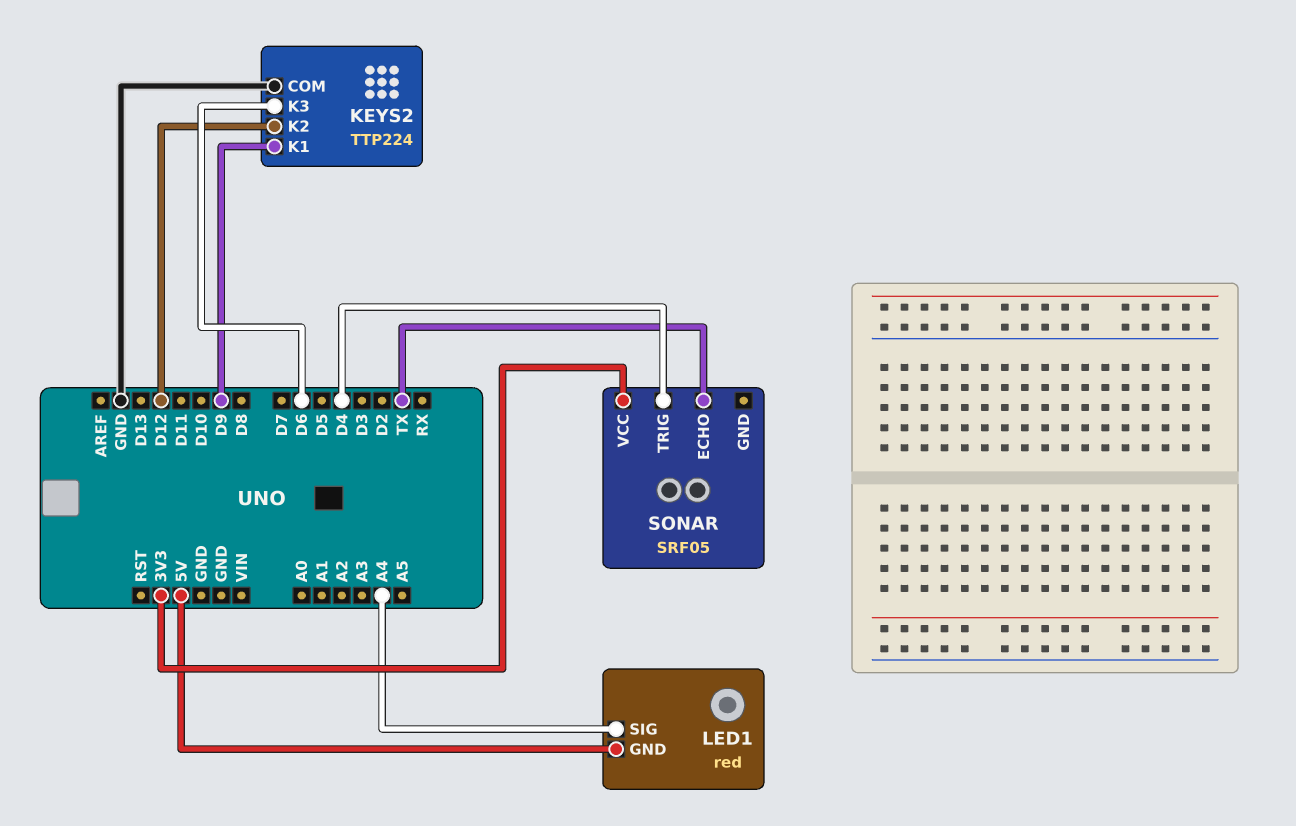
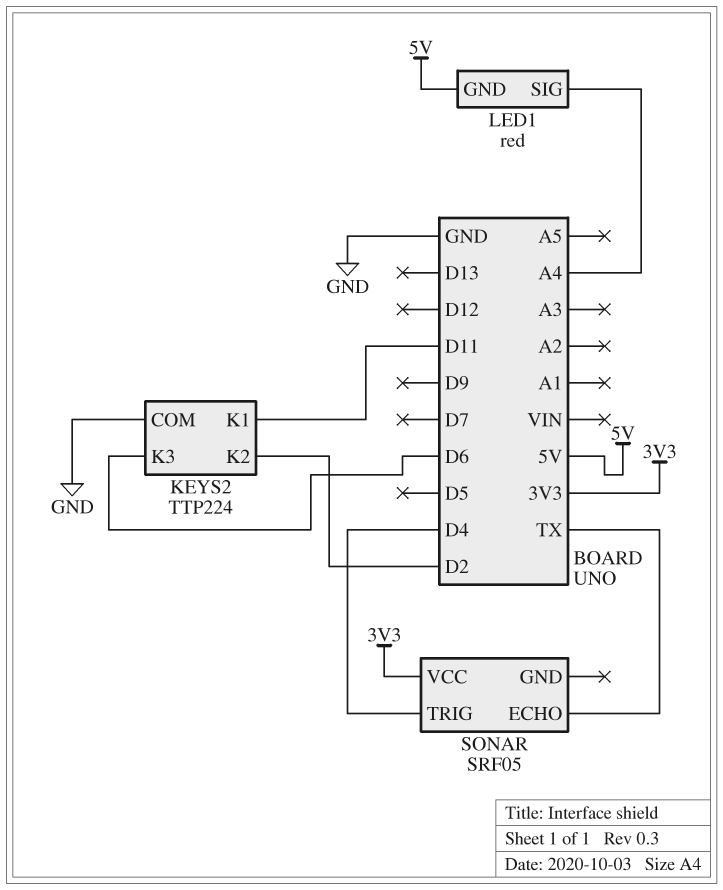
KEYS2 pin K1: D9 -> D11
KEYS2 pin K2: D12 -> D2

